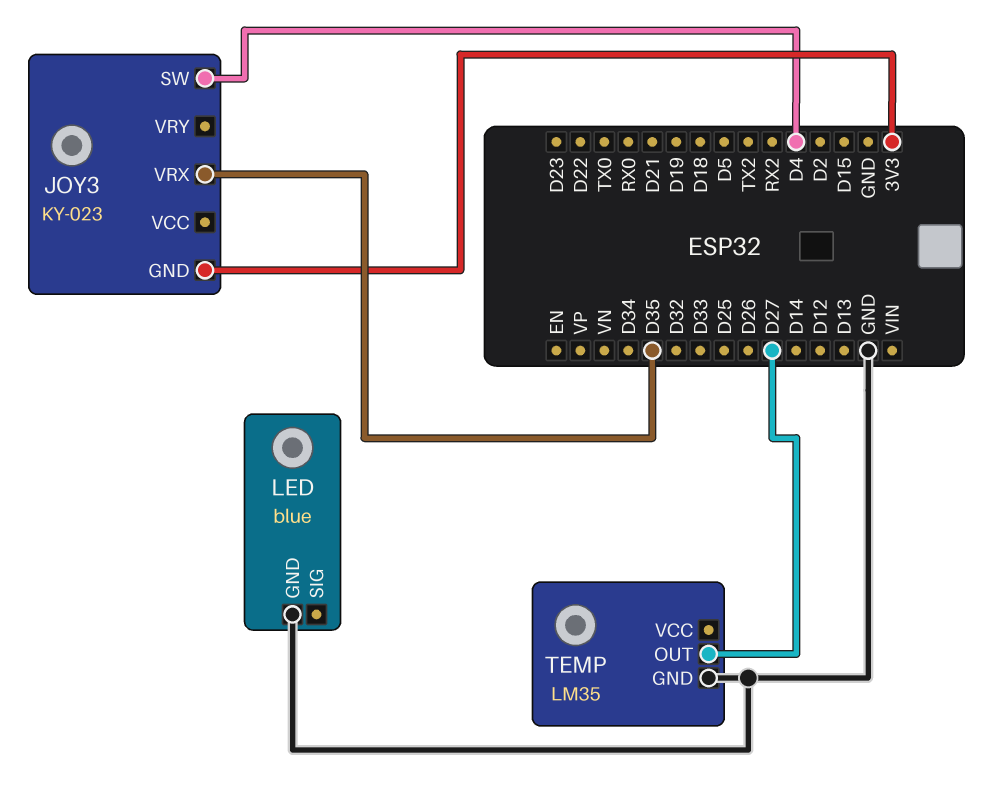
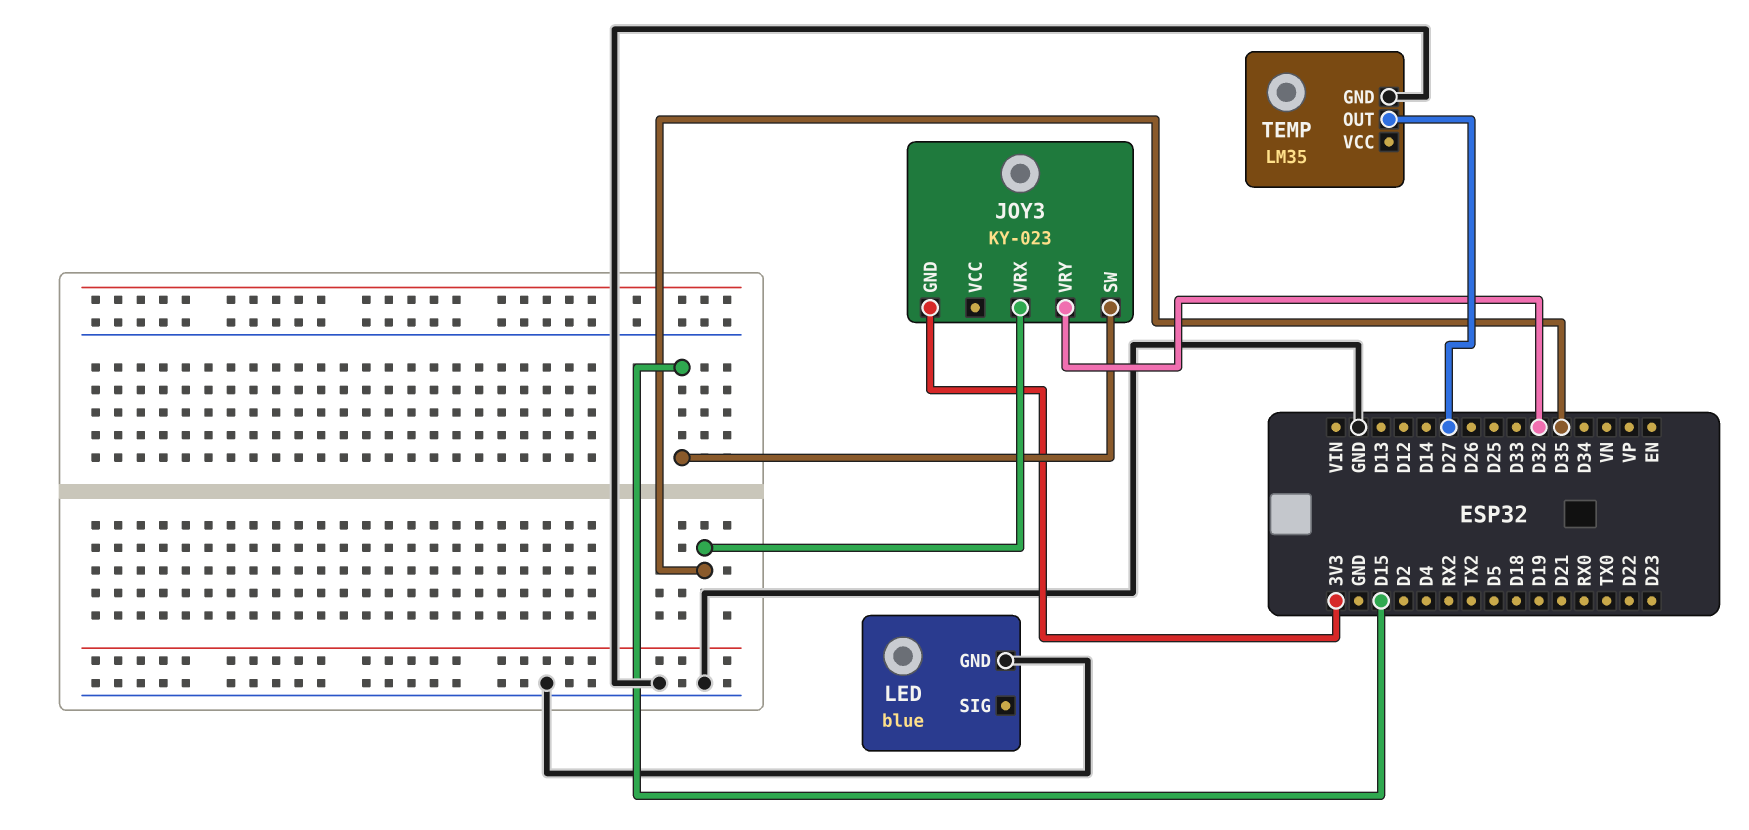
JOY3 pin SW: D4 -> D15
JOY3 pin VRY: none -> D32

